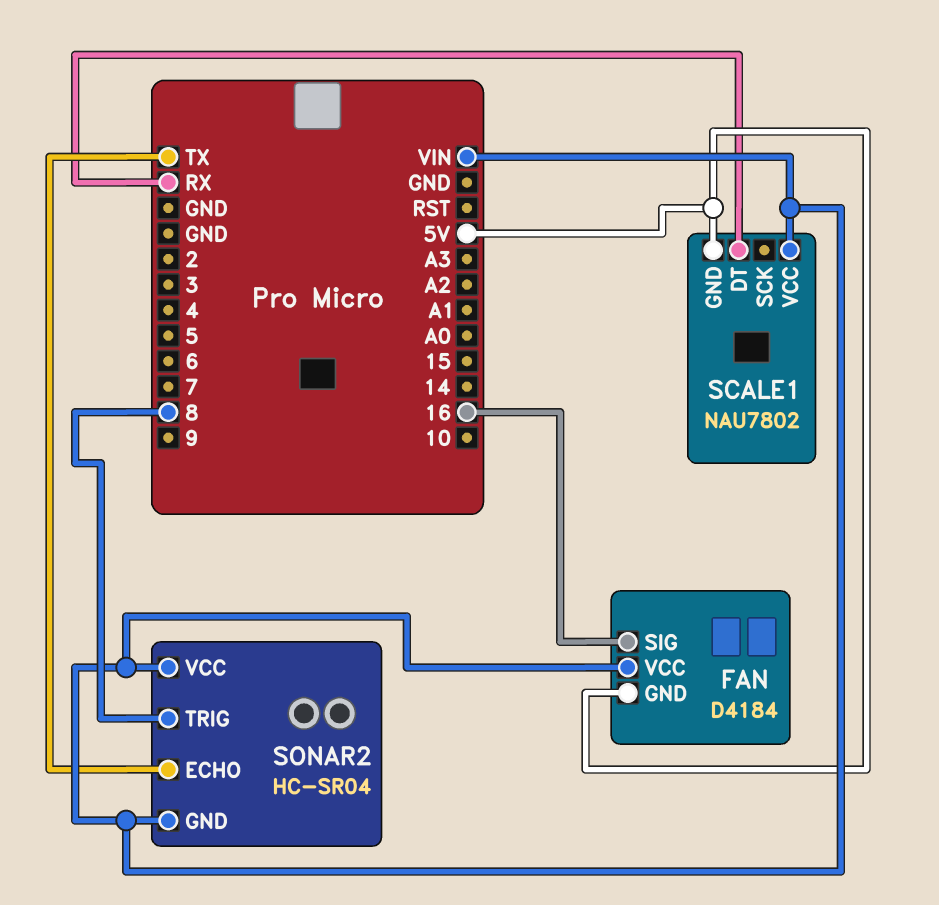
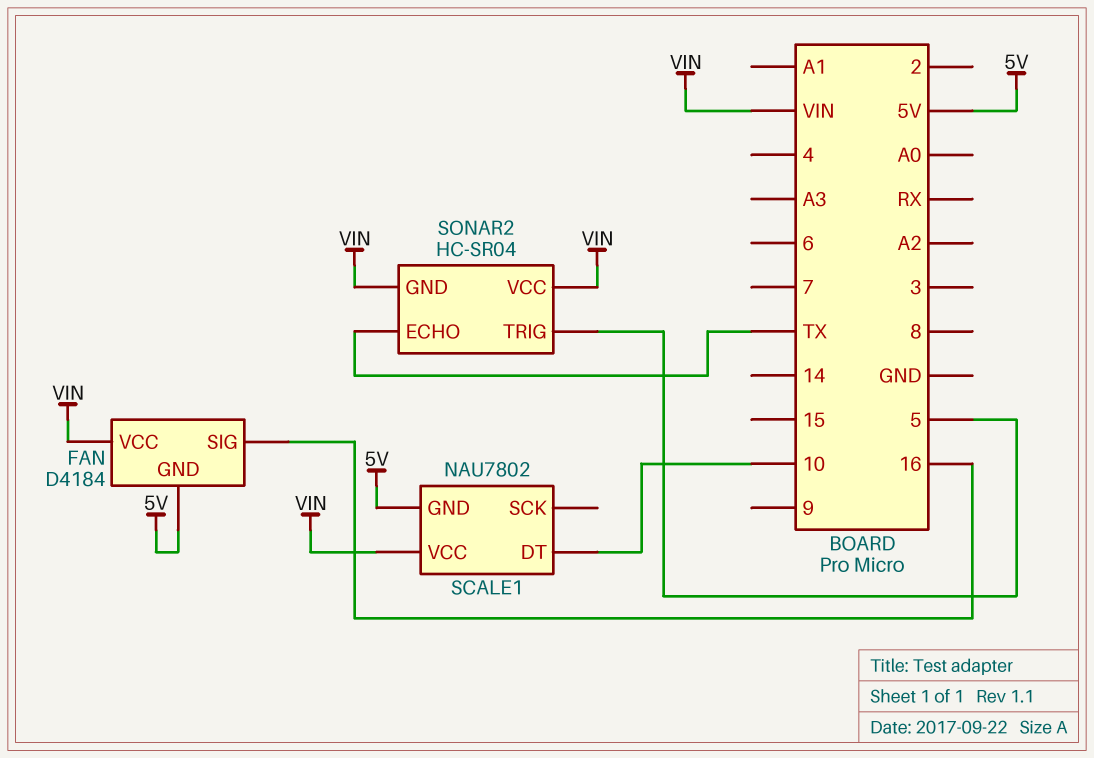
SCALE1 pin DT: RX -> 10
SONAR2 pin TRIG: 8 -> 5

